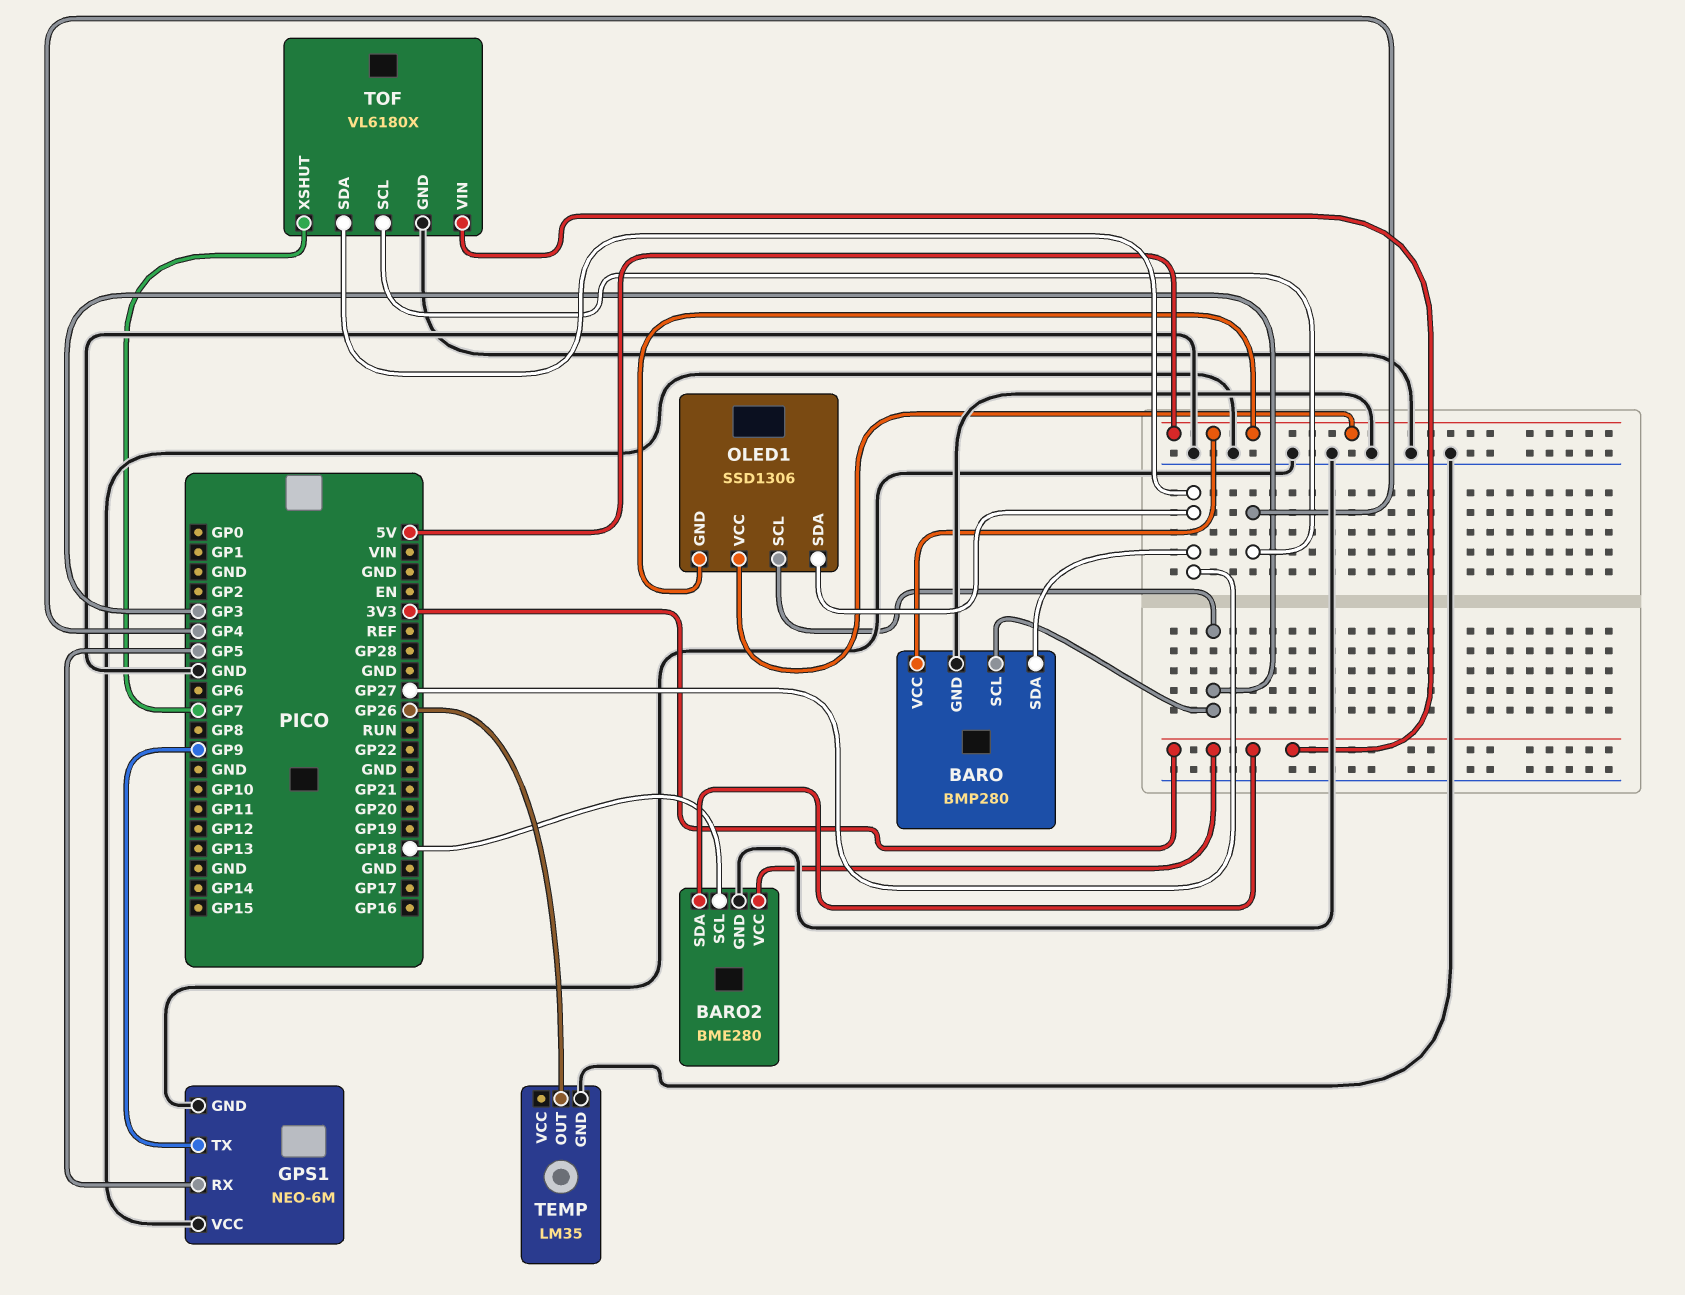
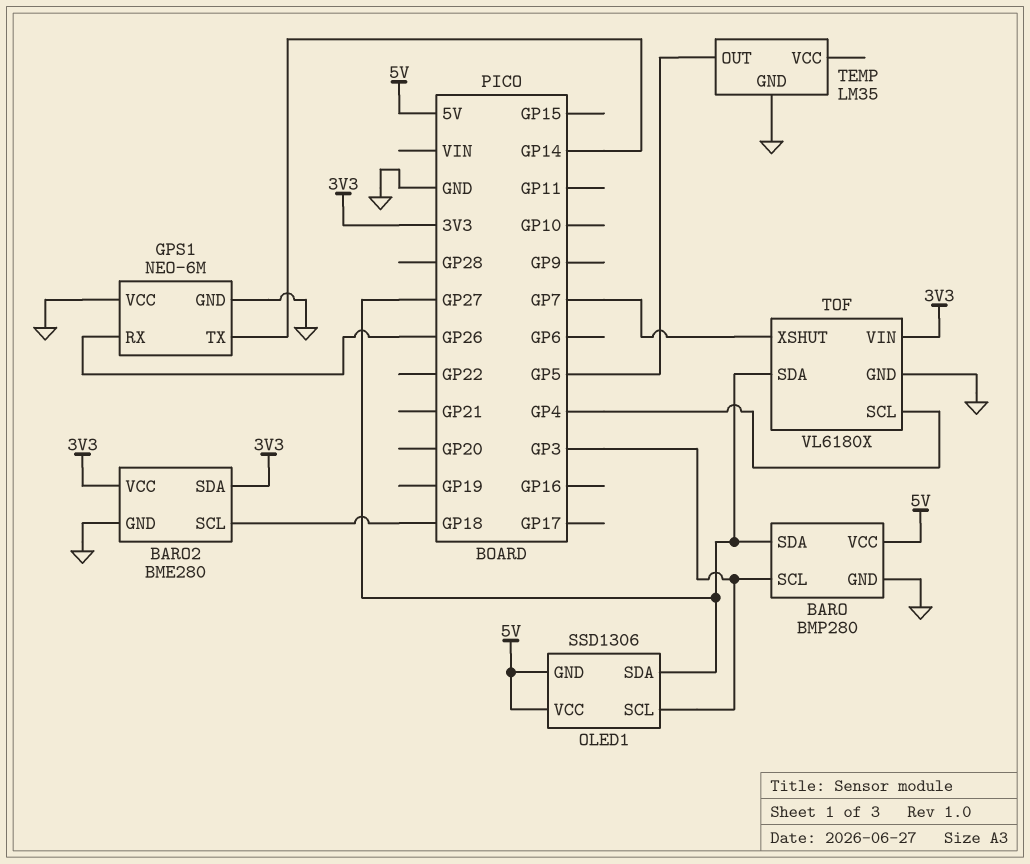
GPS1 pin RX: GP5 -> GP26
GPS1 pin TX: GP9 -> GP14
TEMP pin OUT: GP26 -> GP5

